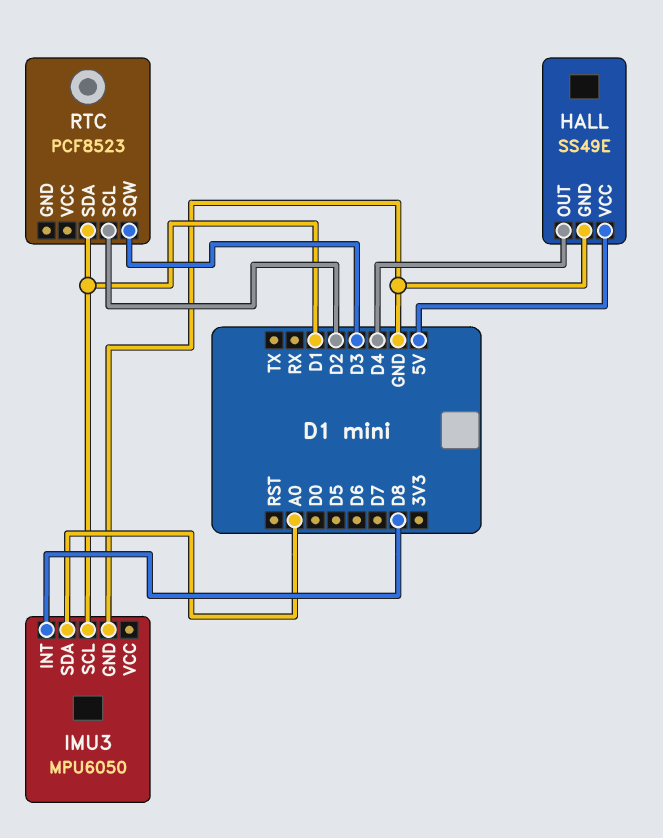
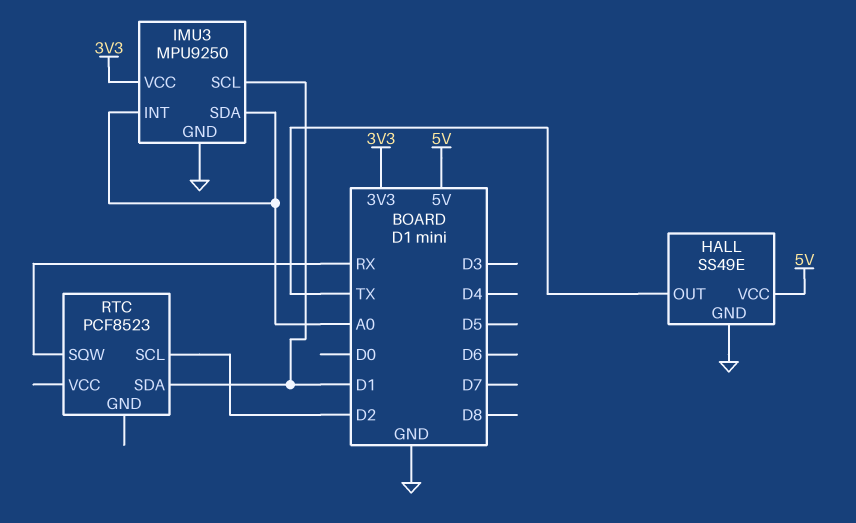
HALL pin OUT: D4 -> TX
IMU3: MPU6050 -> MPU9250
IMU3 pin INT: D8 -> A0
IMU3 pin VCC: none -> 3V3
RTC pin SQW: D3 -> RX

